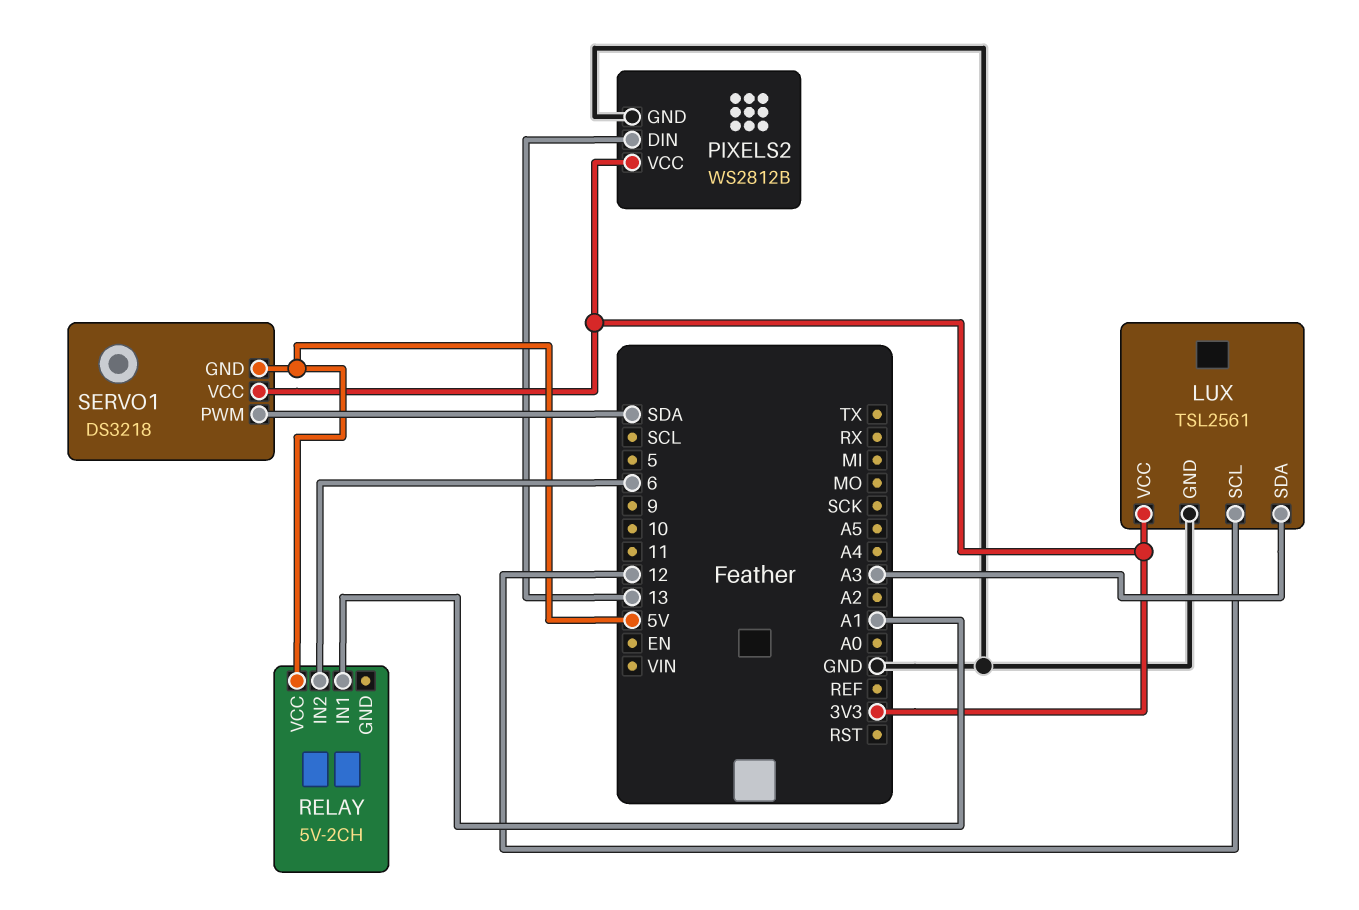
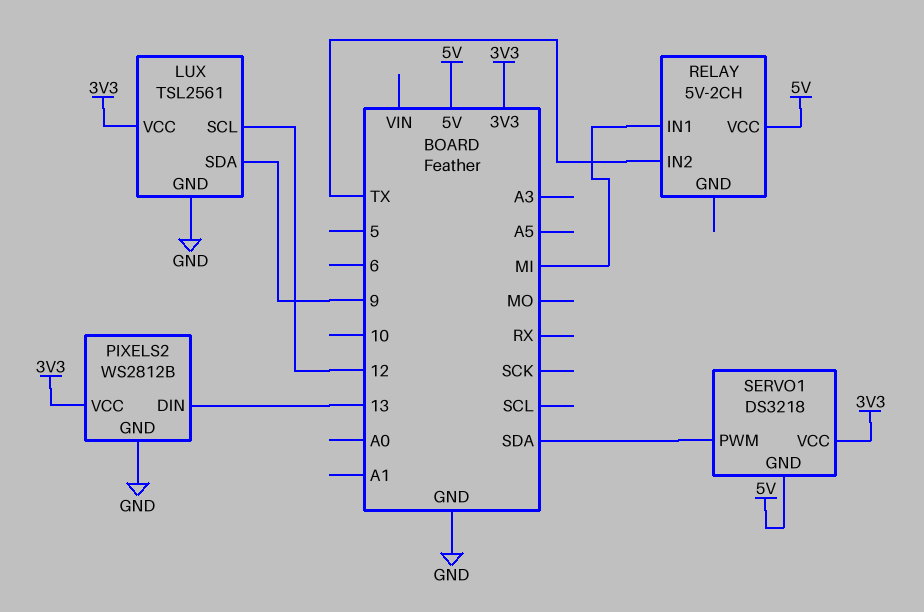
LUX pin SDA: A3 -> 9
RELAY pin IN1: A1 -> MI
RELAY pin IN2: 6 -> TX

